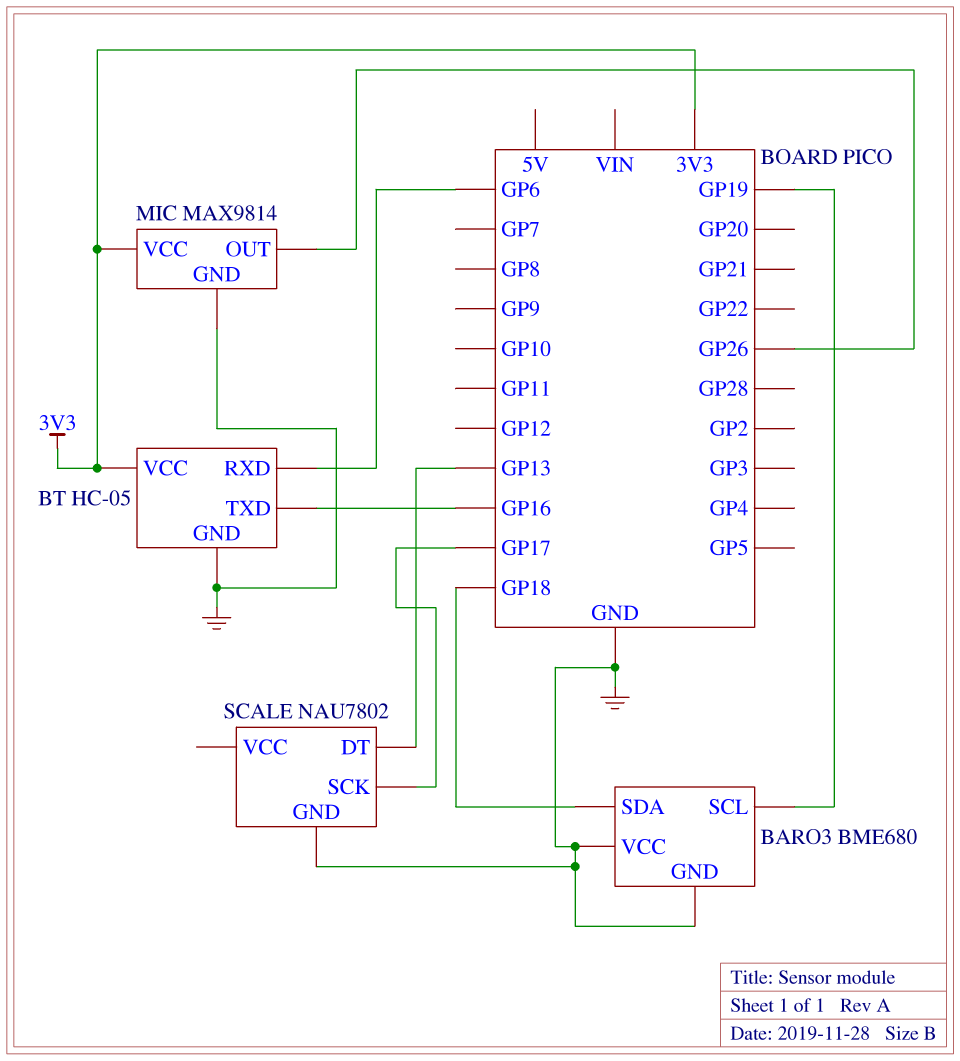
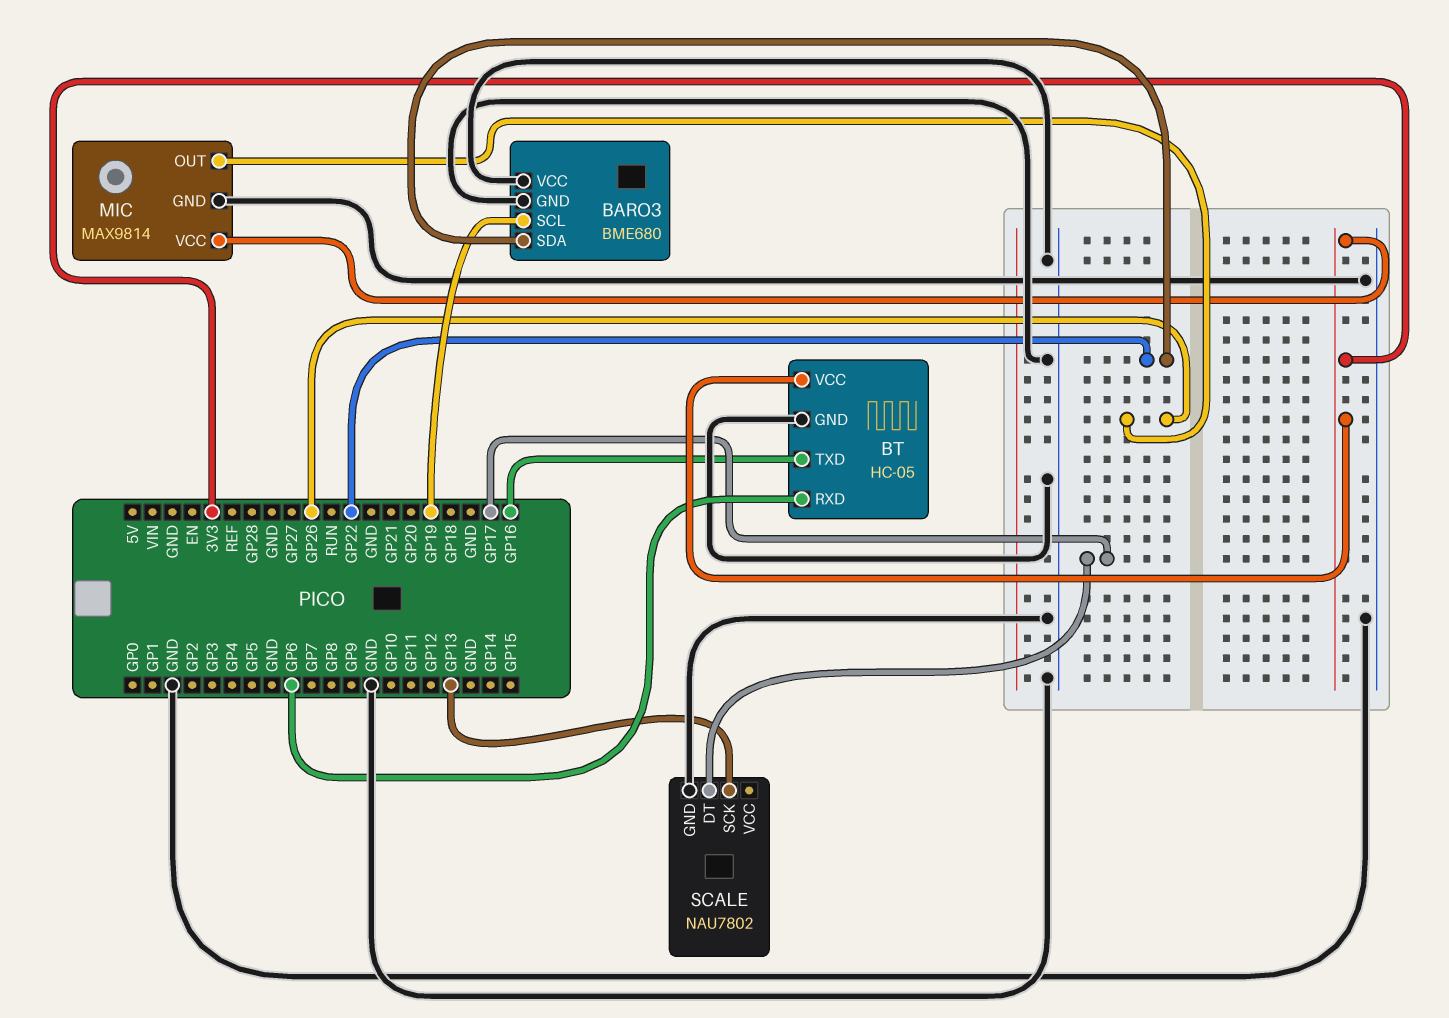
BARO3 pin SDA: GP18 -> GP22
SCALE pin DT: GP13 -> GP17
SCALE pin SCK: GP17 -> GP13

